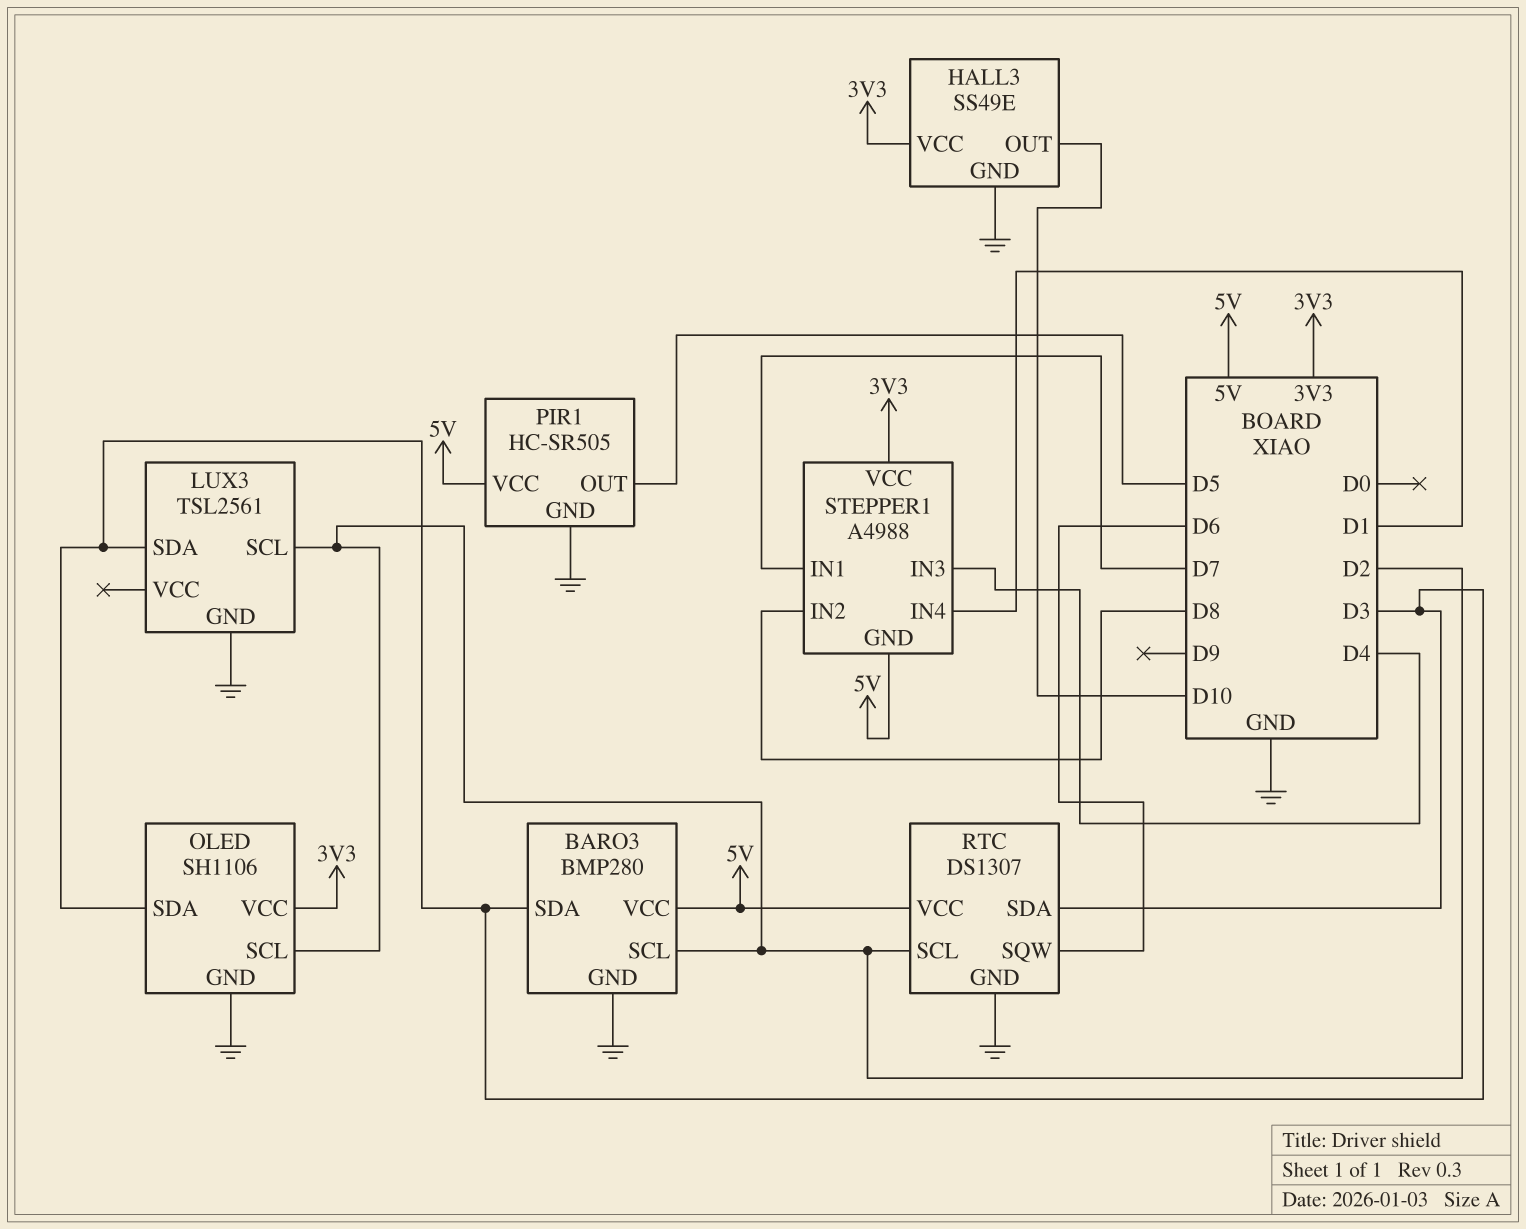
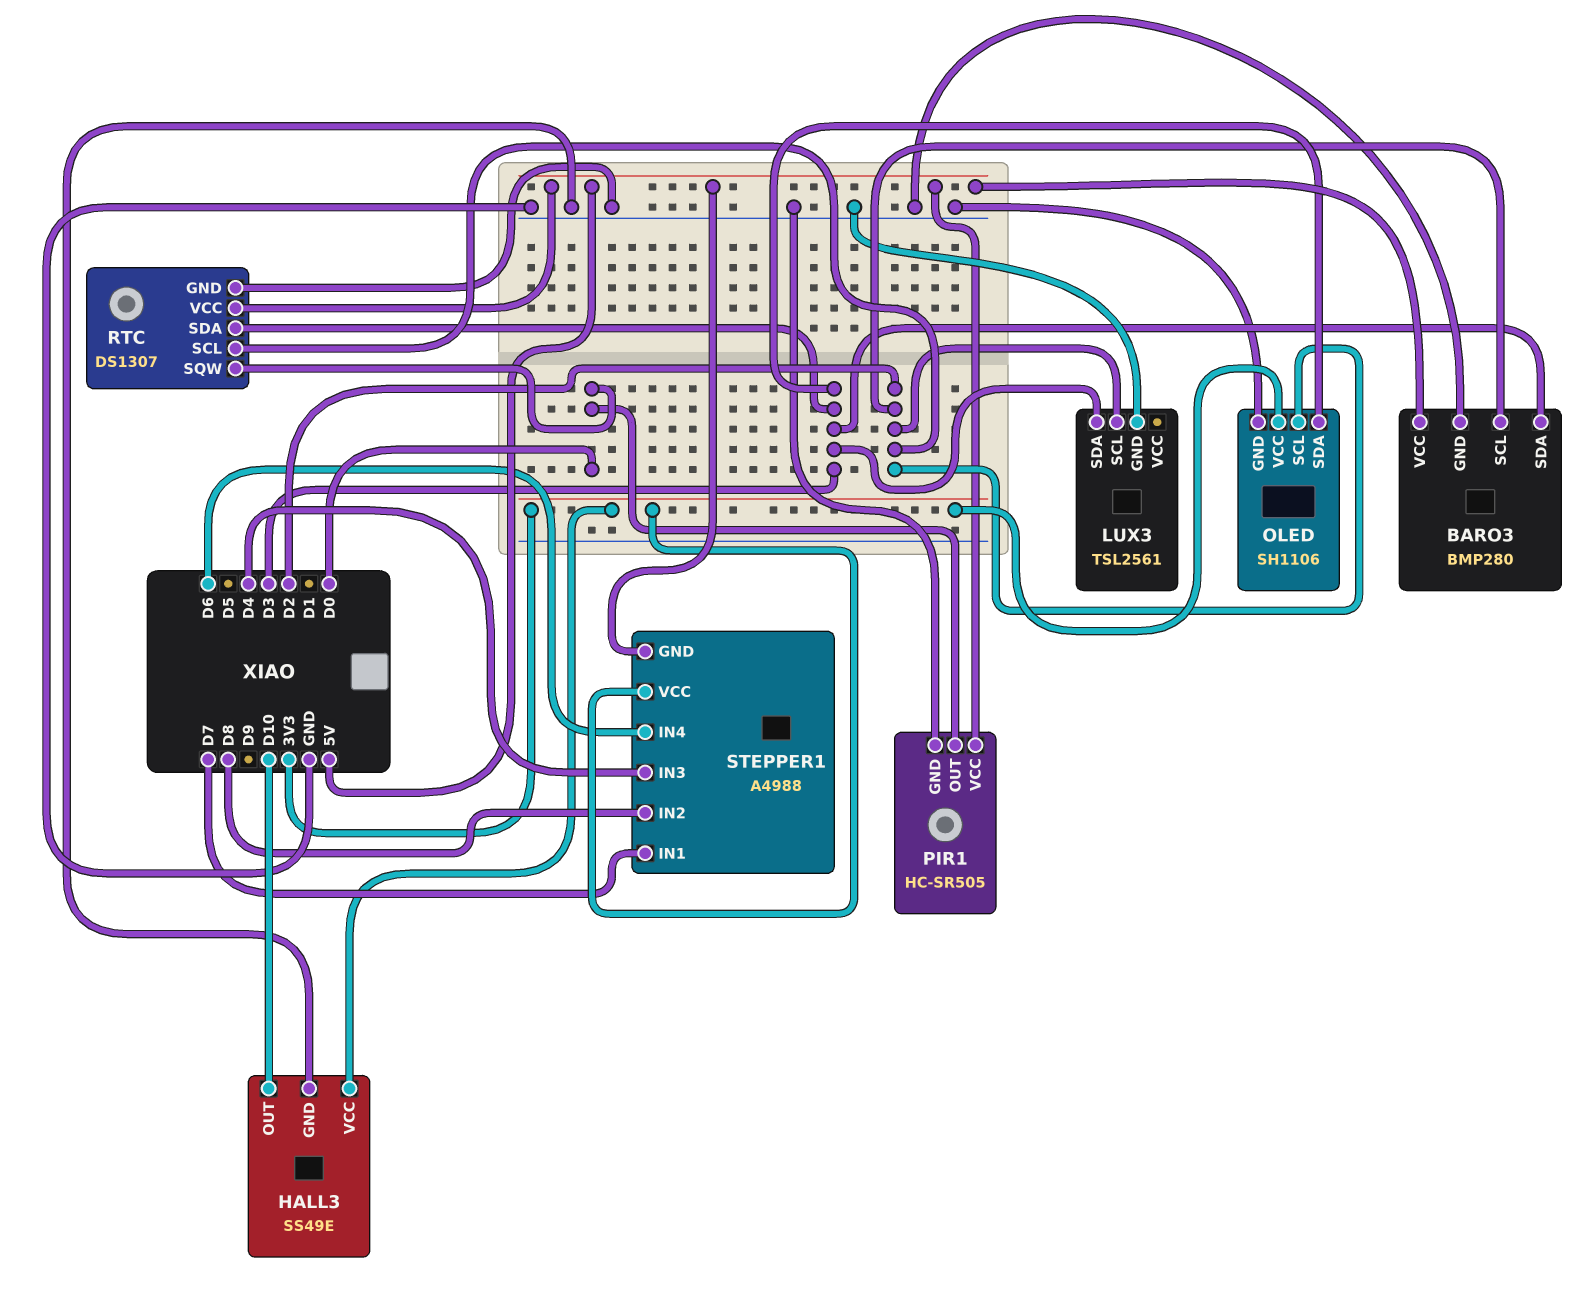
PIR1 pin OUT: D5 -> D0
RTC pin SQW: D6 -> D0
STEPPER1 pin IN4: D1 -> D6

